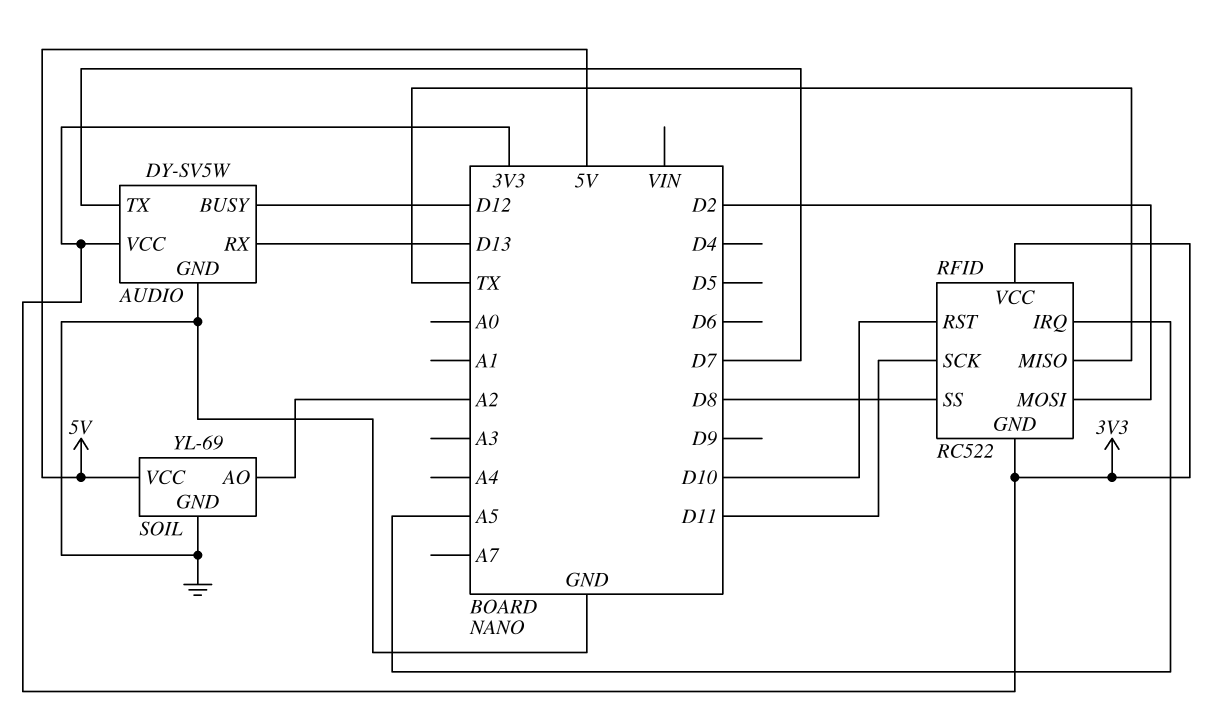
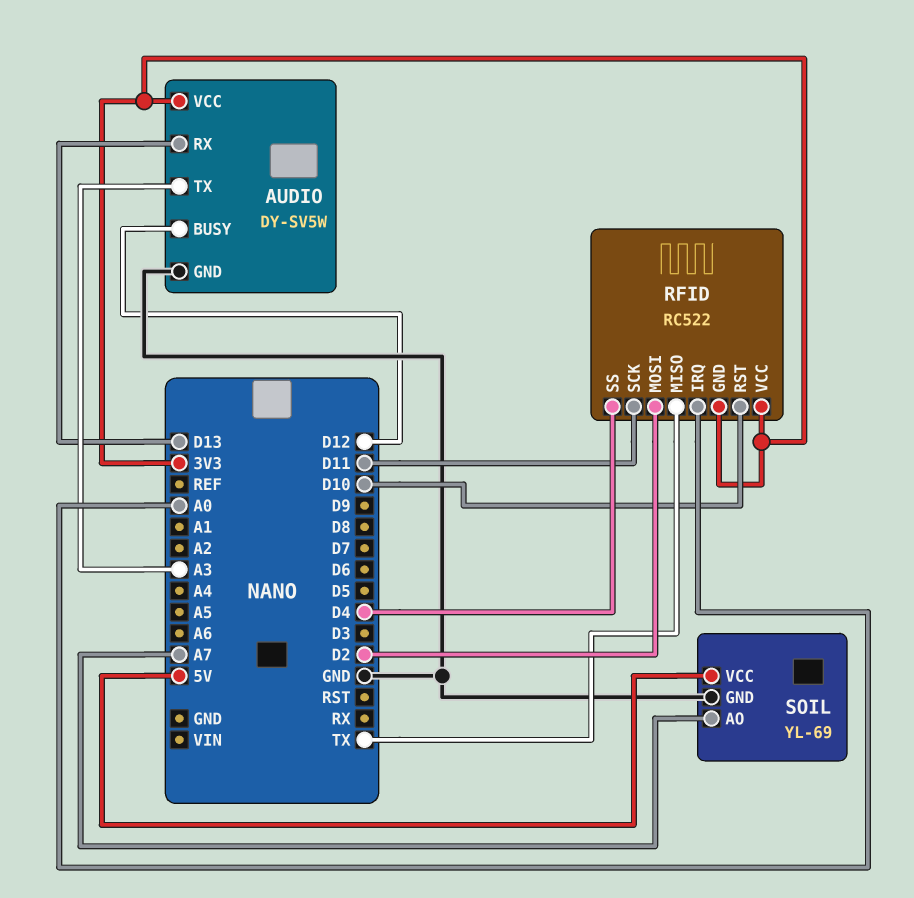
AUDIO pin TX: D7 -> A3
RFID pin IRQ: A5 -> A0
RFID pin SS: D8 -> D4
SOIL pin AO: A2 -> A7

